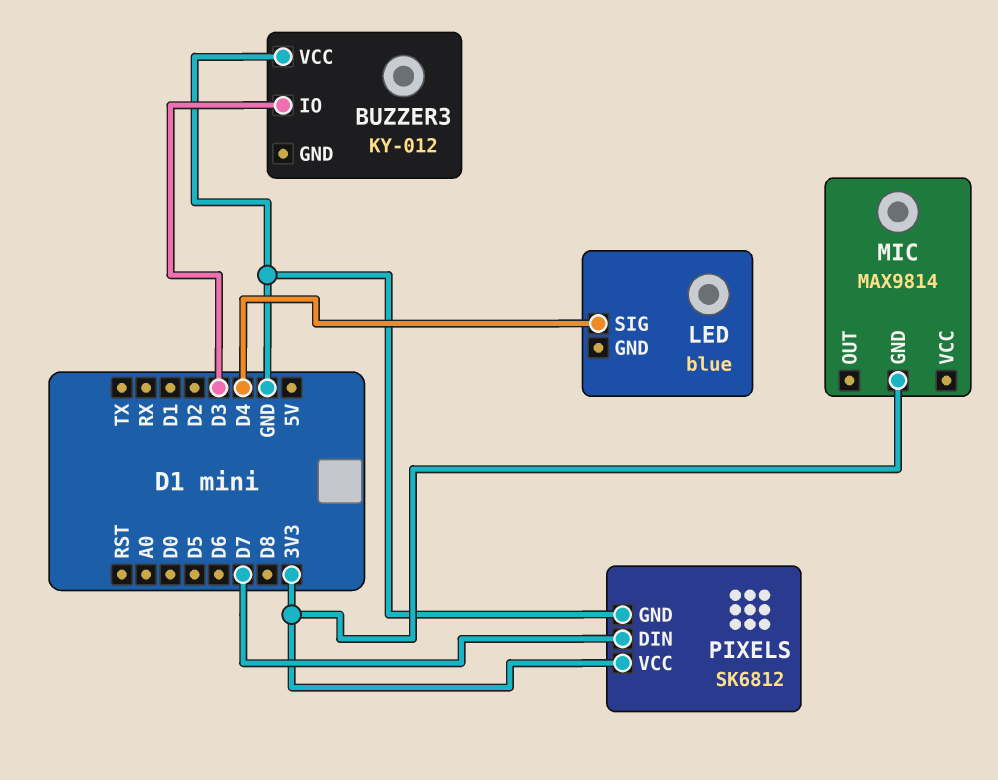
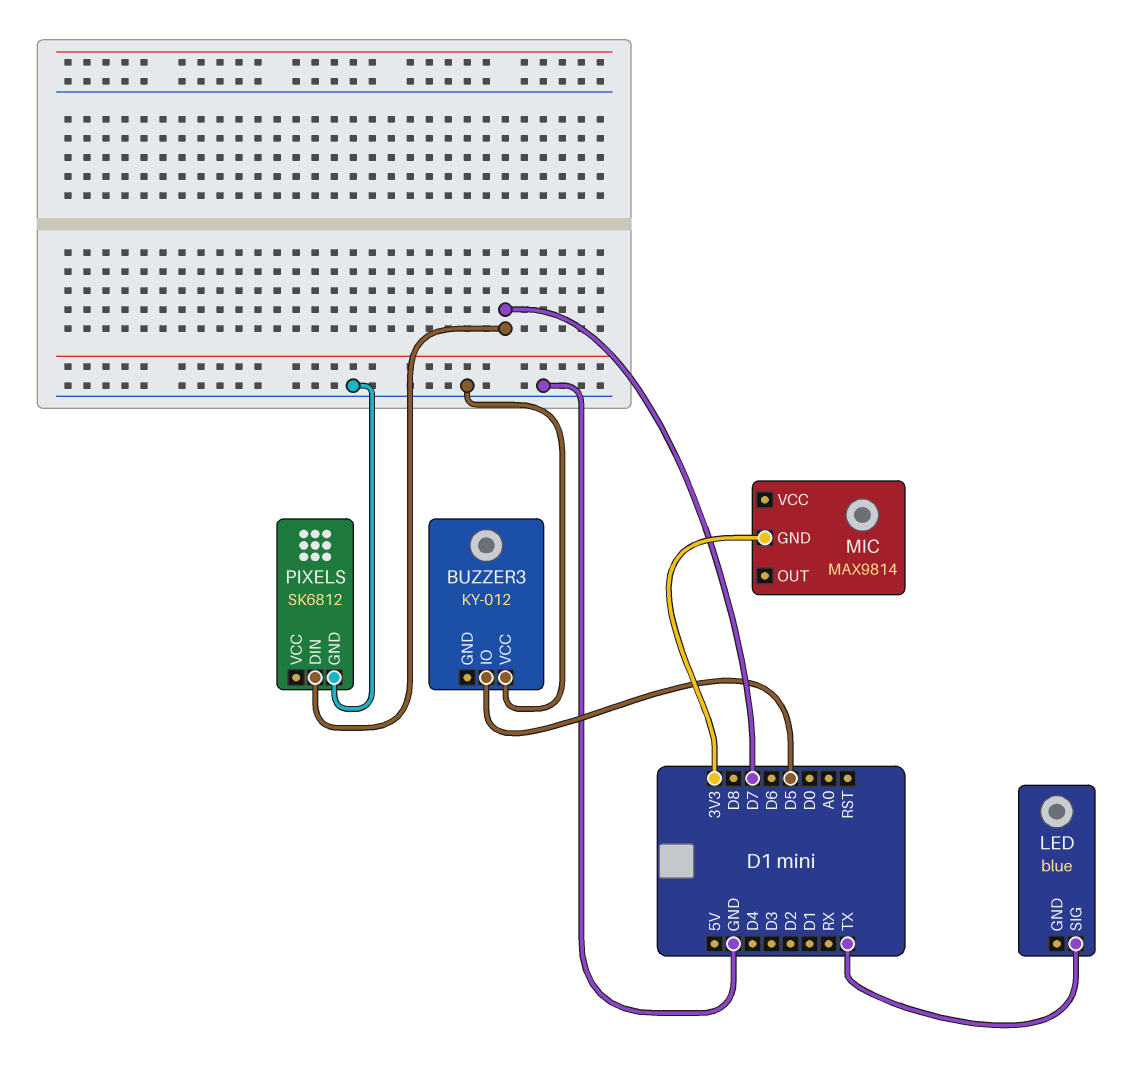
BUZZER3 pin IO: D3 -> D5
LED pin SIG: D4 -> TX
PIXELS pin VCC: 3V3 -> none

